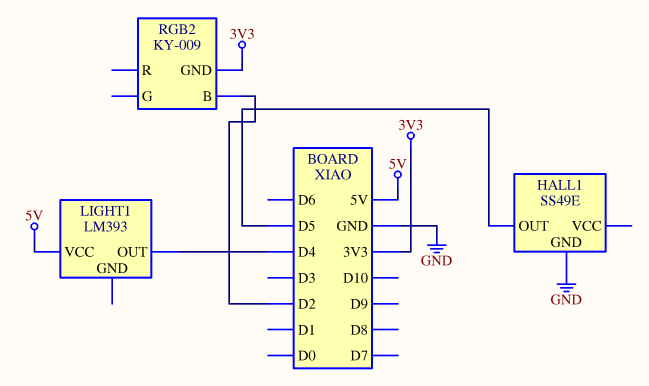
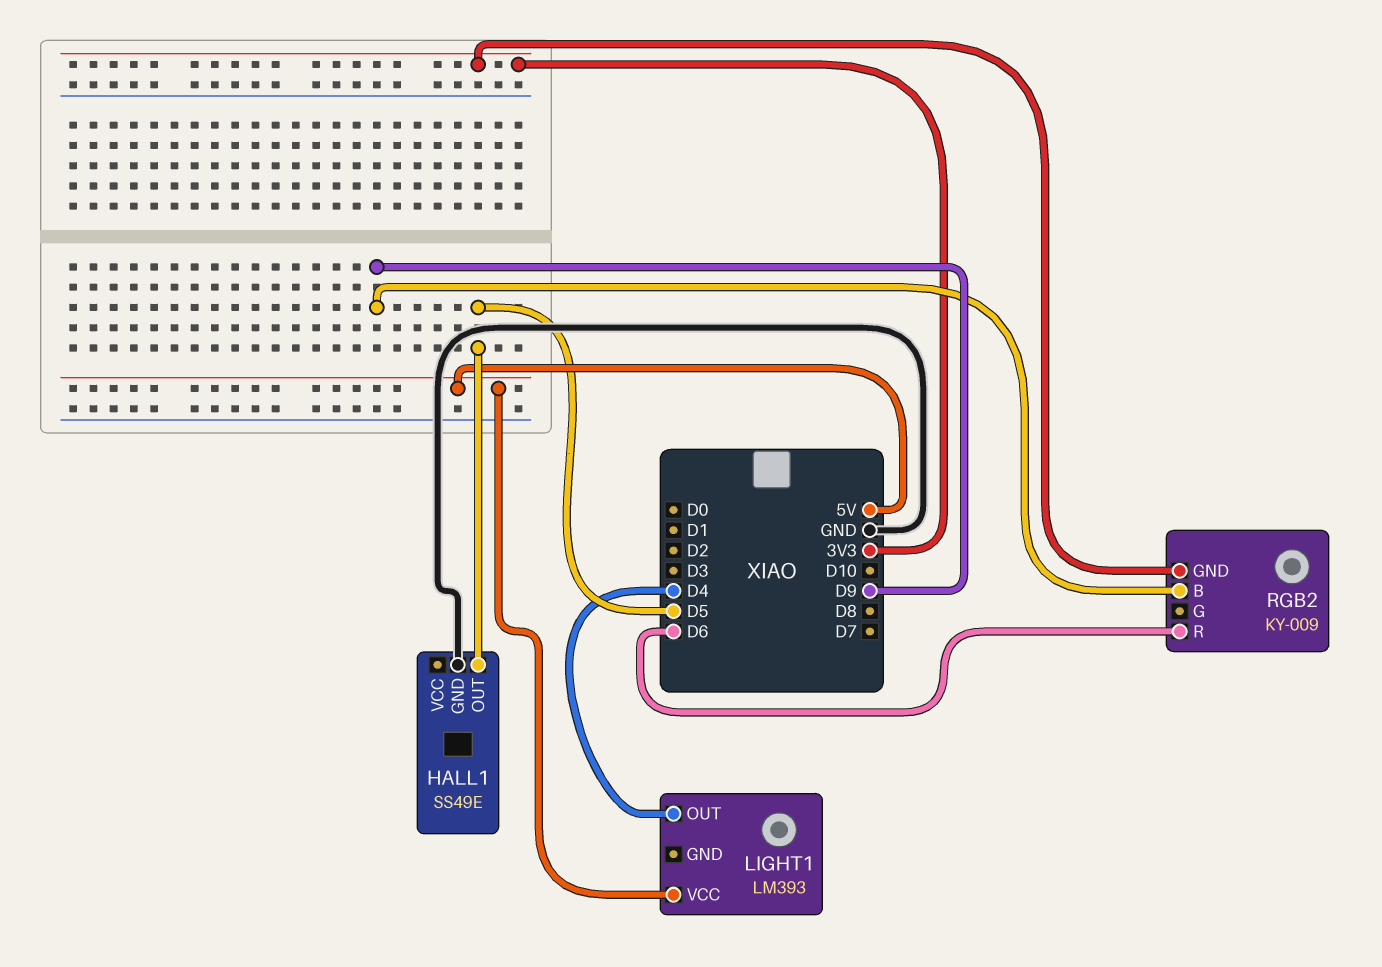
RGB2 pin B: D2 -> D9
RGB2 pin R: none -> D6

